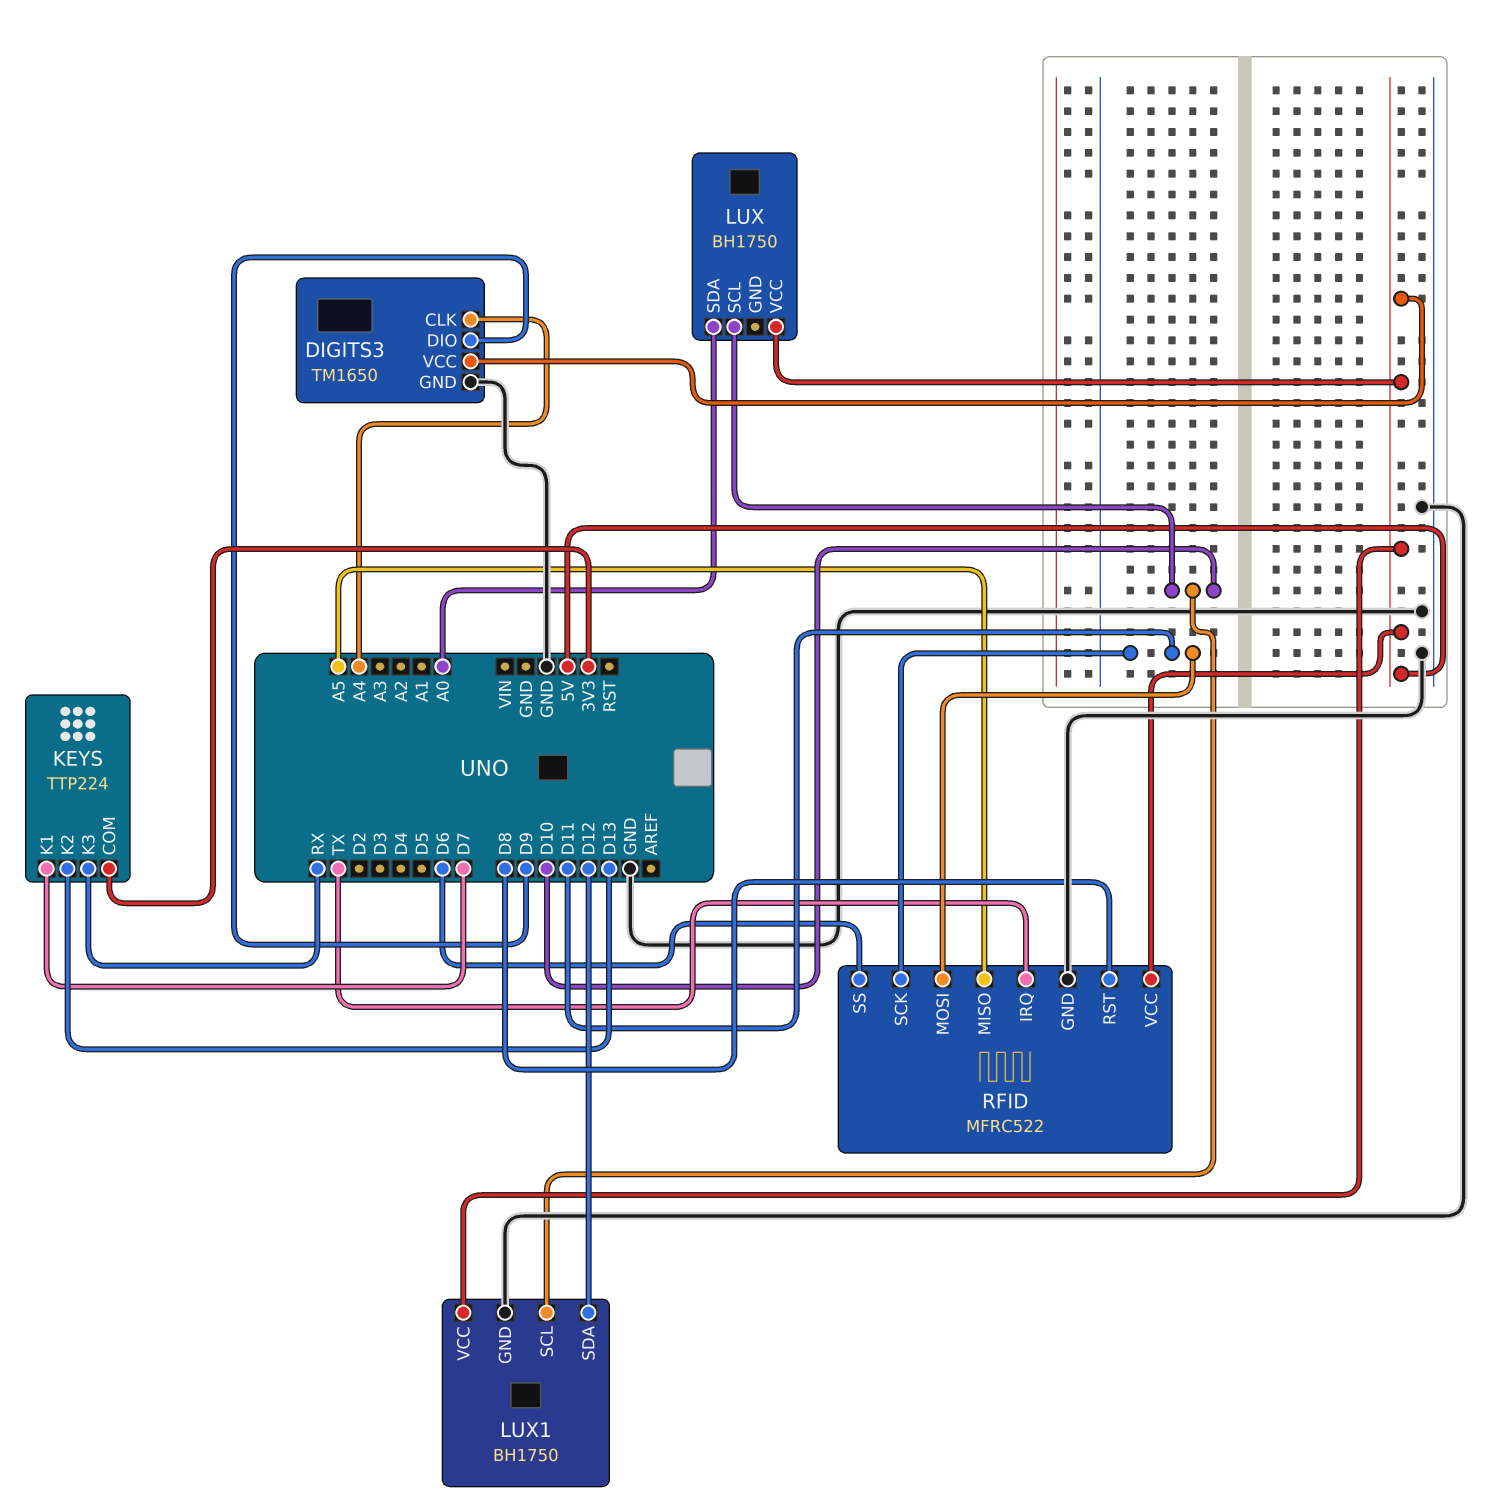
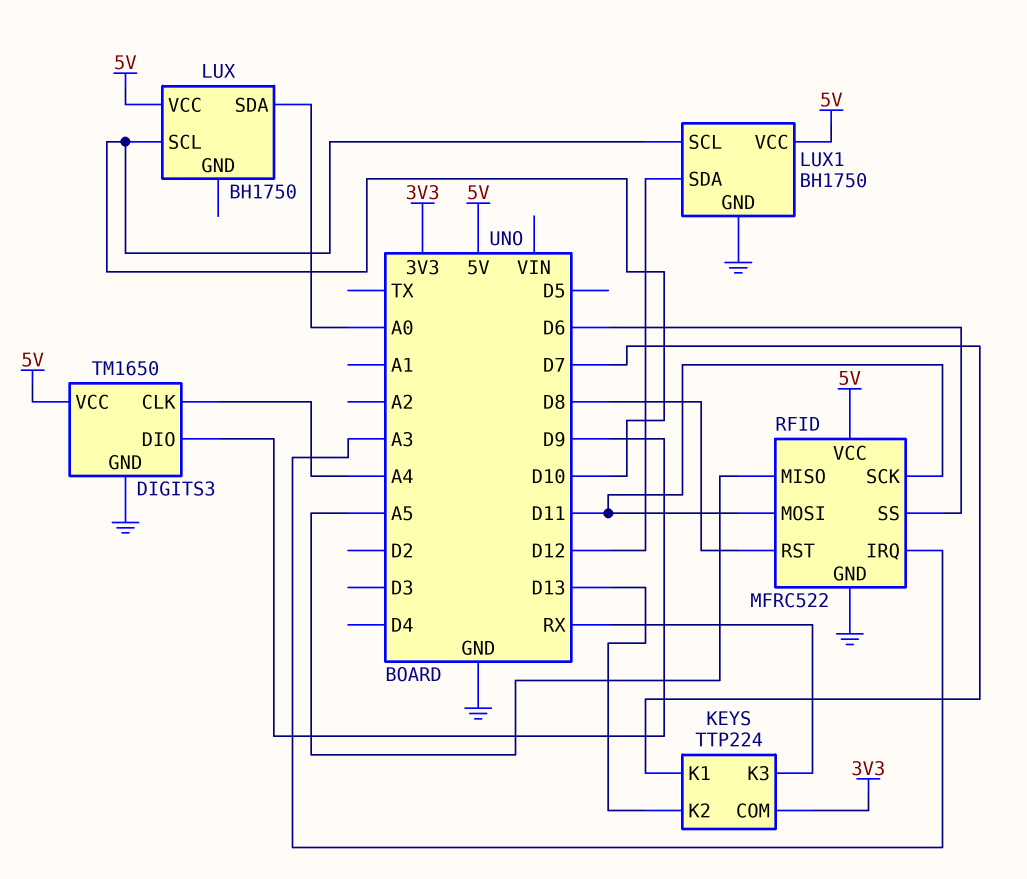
RFID pin IRQ: TX -> A3

